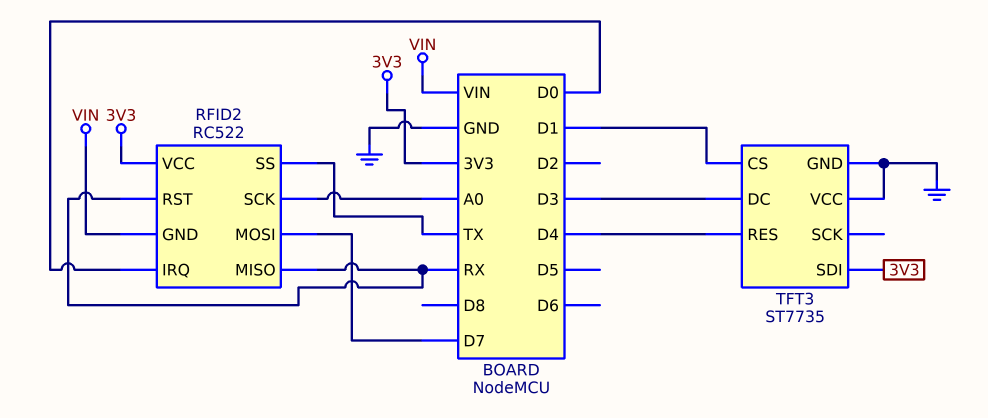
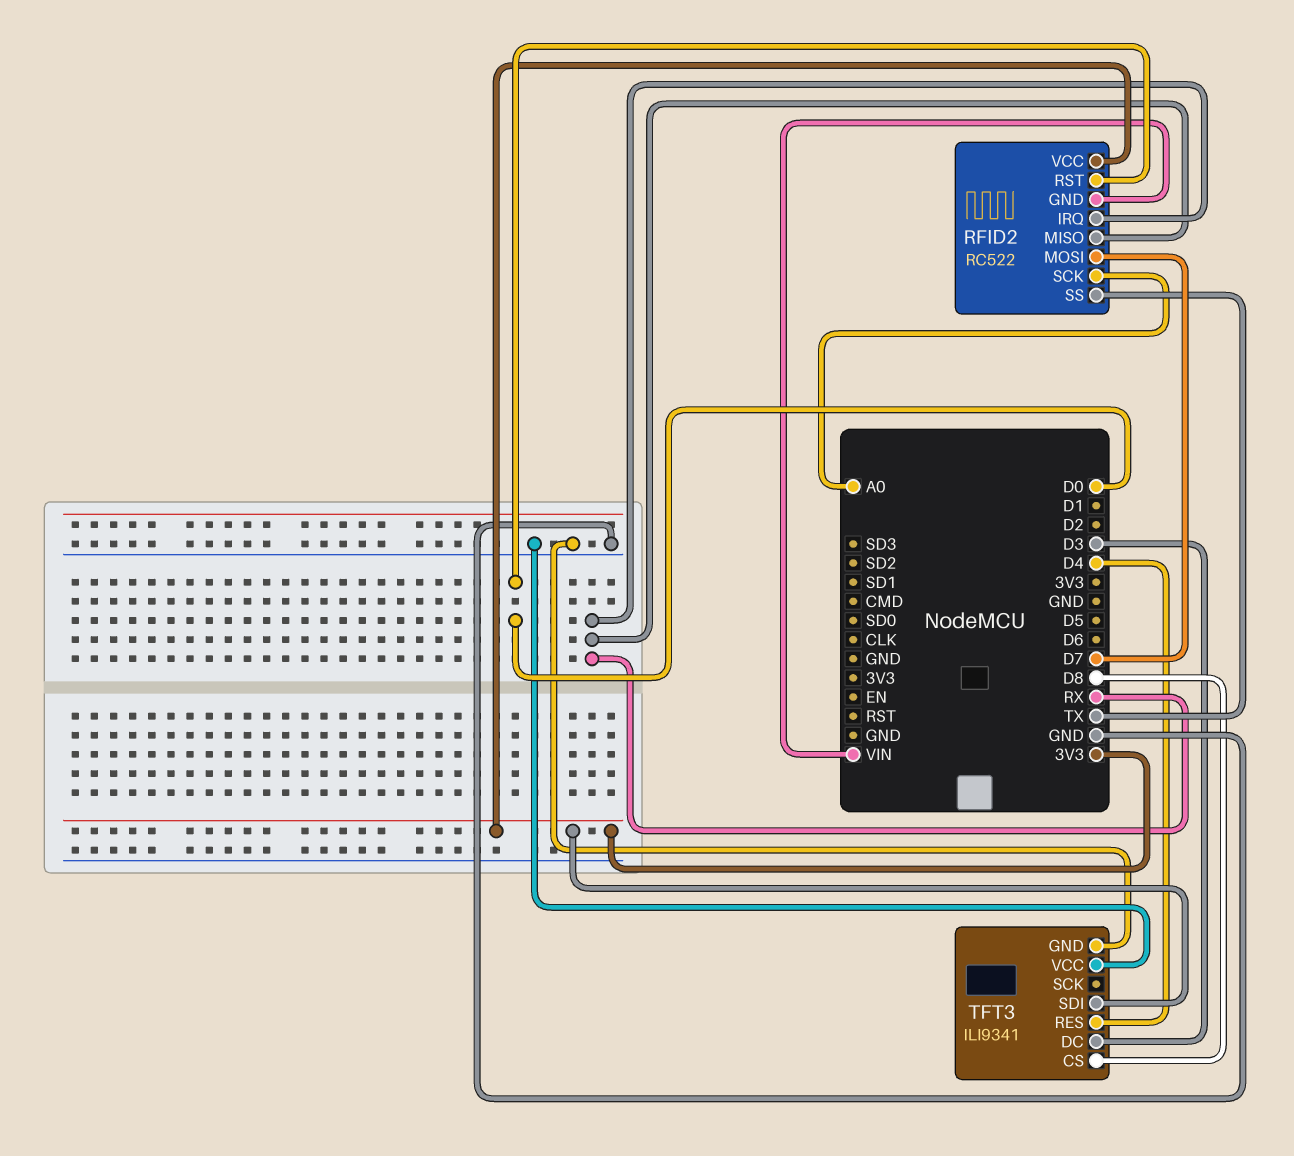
RFID2 pin IRQ: D0 -> RX
RFID2 pin RST: RX -> D0
TFT3: ST7735 -> ILI9341
TFT3 pin CS: D1 -> D8

